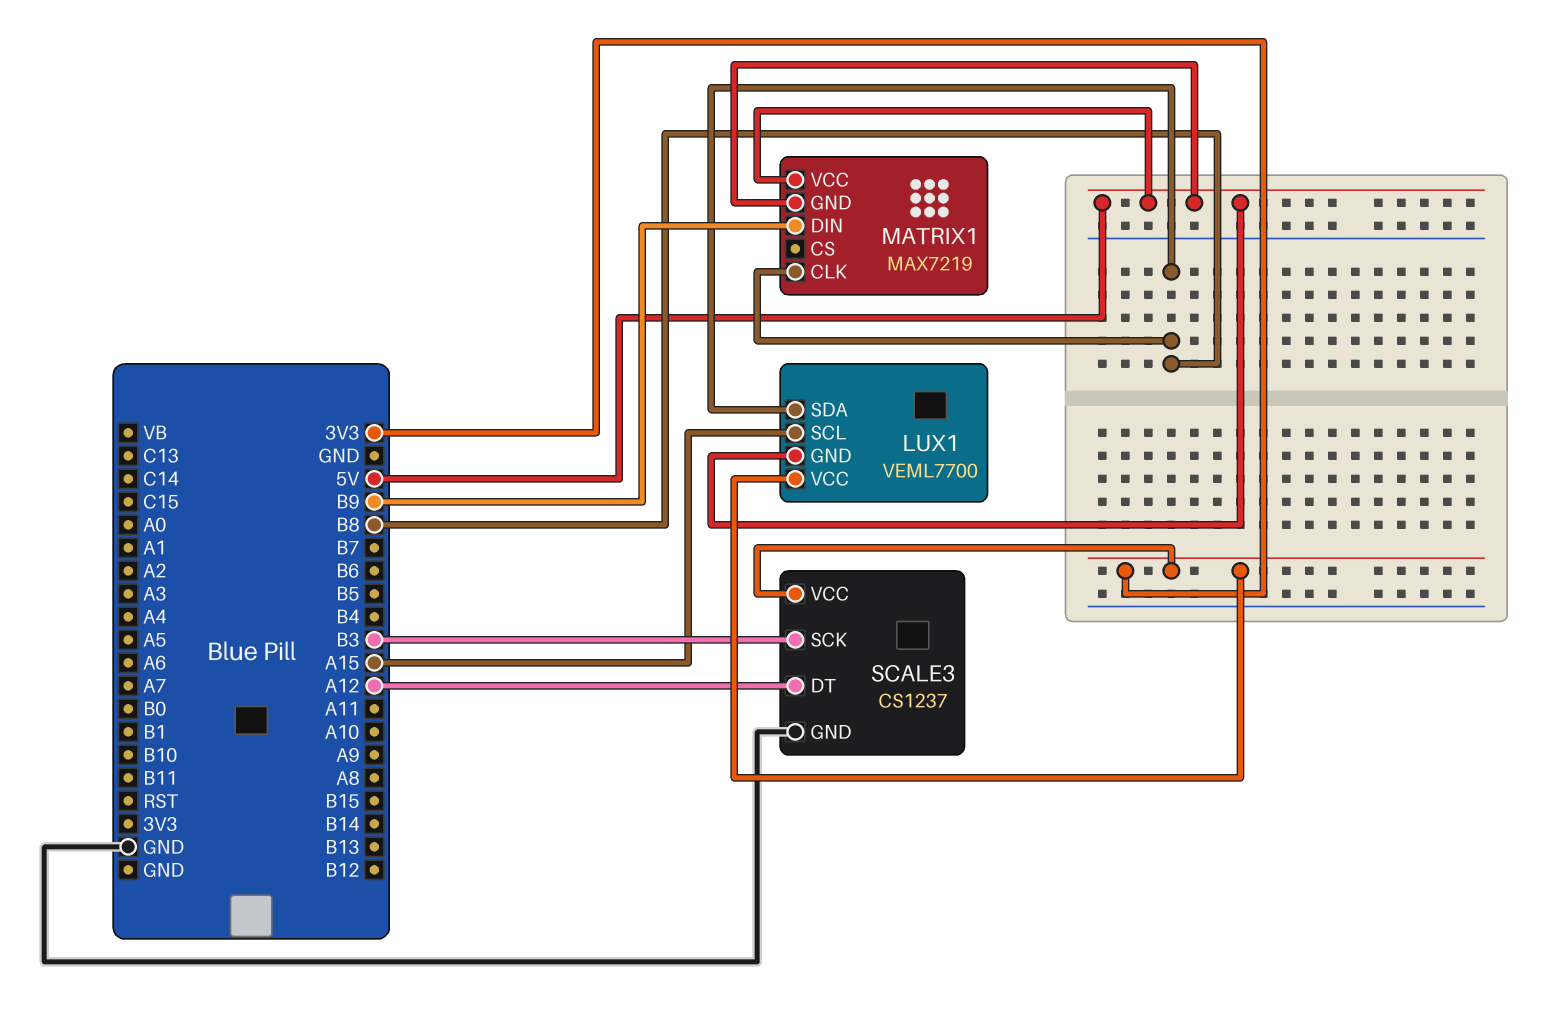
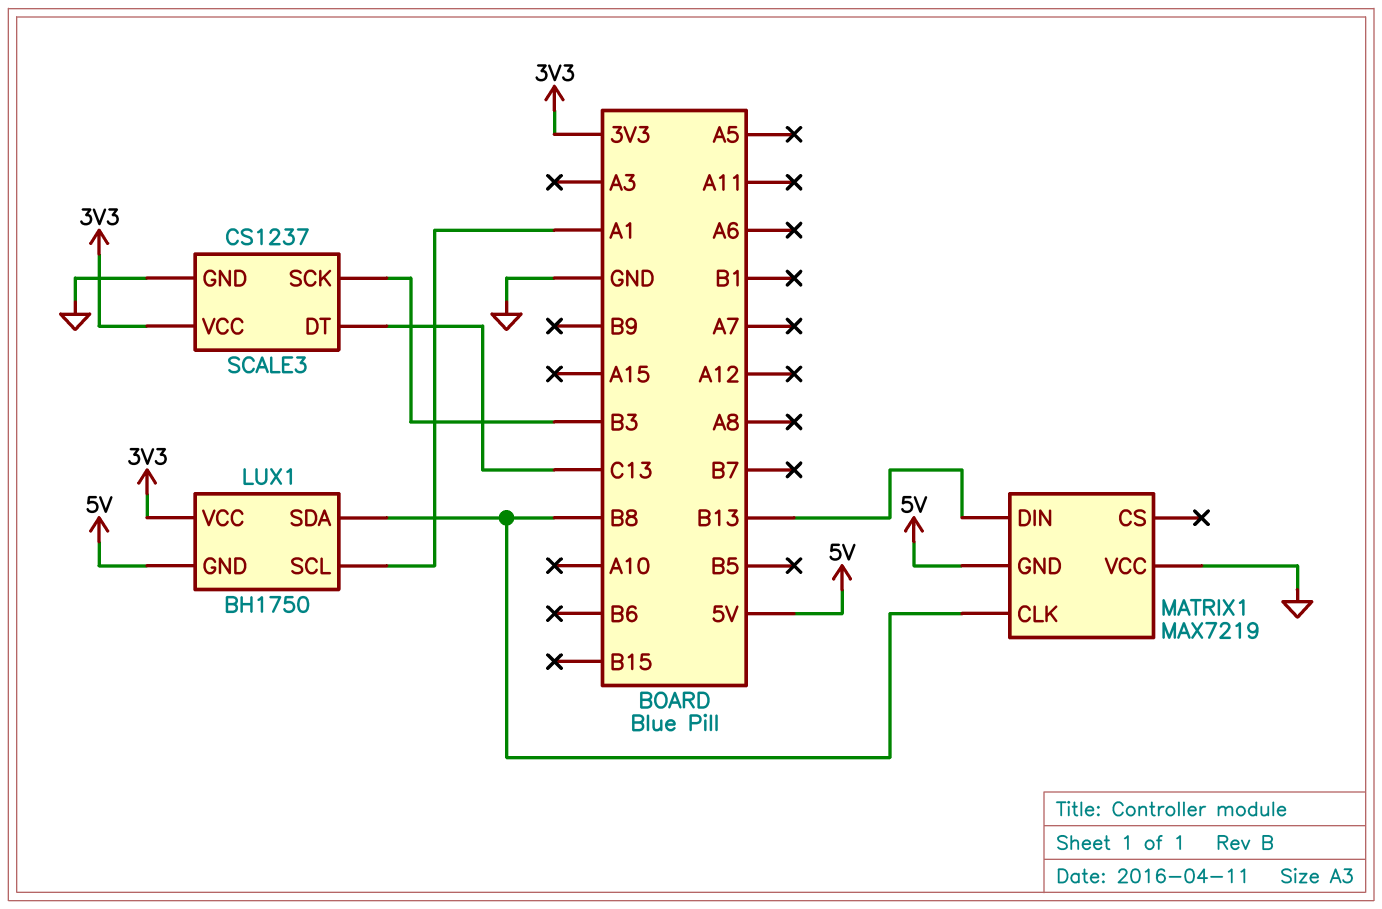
LUX1: VEML7700 -> BH1750
LUX1 pin SCL: A15 -> A1
MATRIX1 pin DIN: B9 -> B13
MATRIX1 pin VCC: 5V -> GND
SCALE3 pin DT: A12 -> C13

